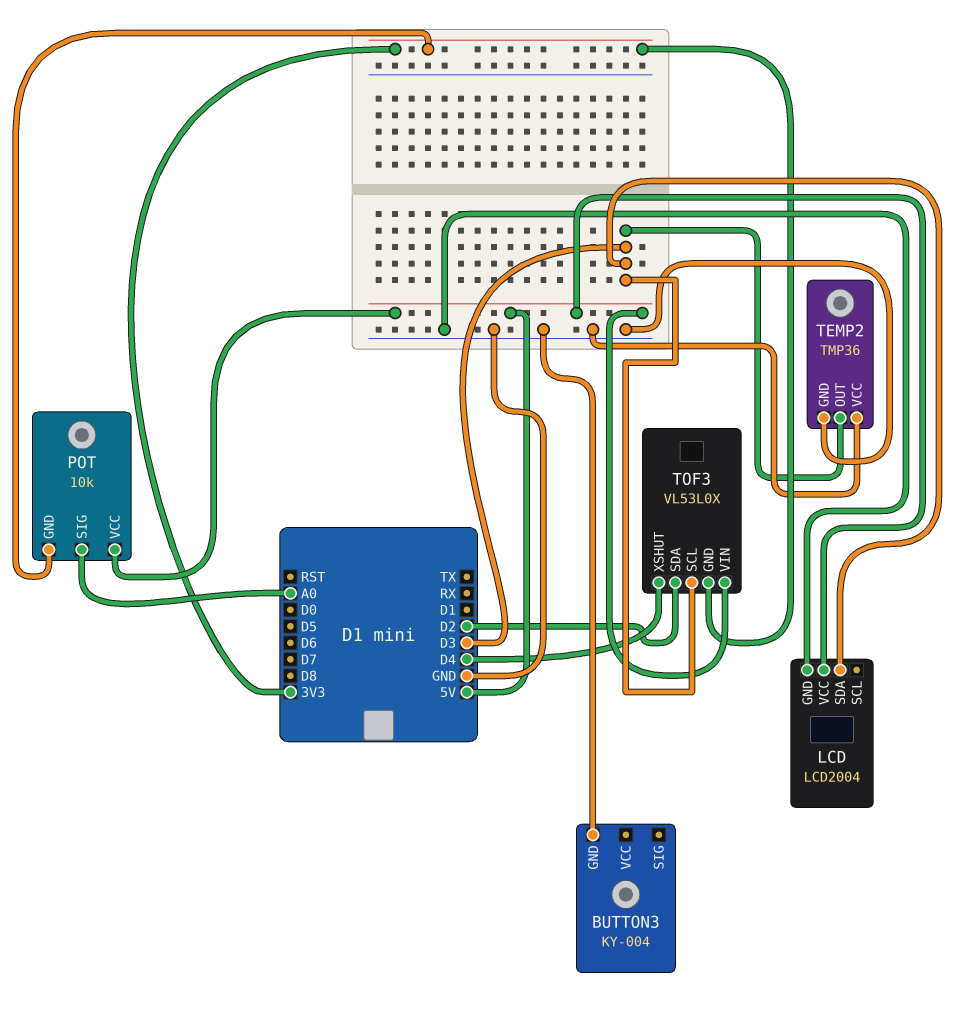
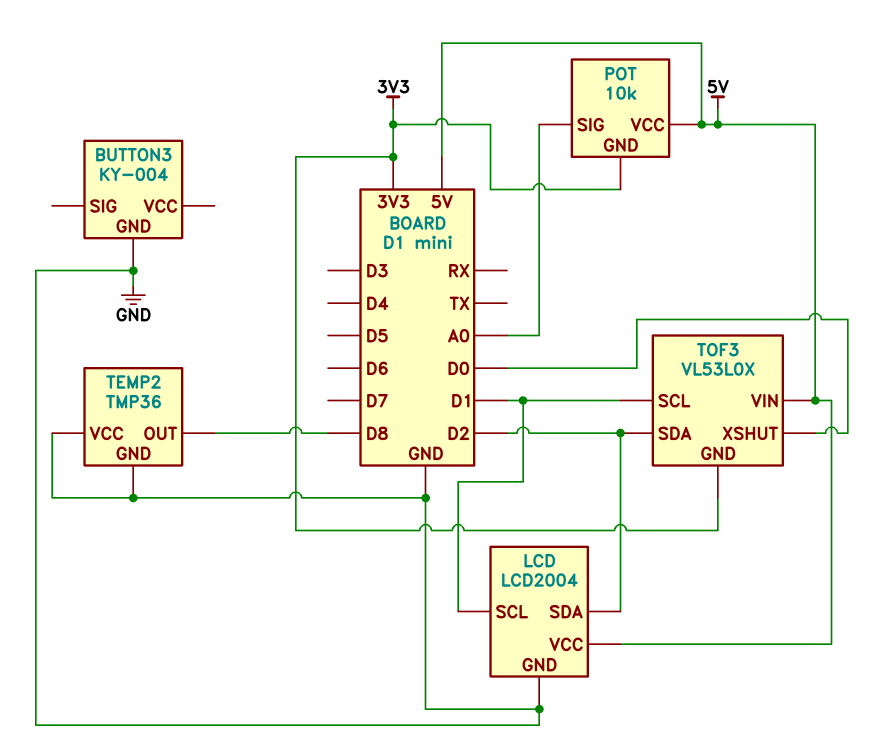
LCD pin SCL: none -> D1
LCD pin SDA: D3 -> D2
TEMP2 pin OUT: D3 -> D8
TOF3 pin SCL: D3 -> D1
TOF3 pin XSHUT: D4 -> D0

